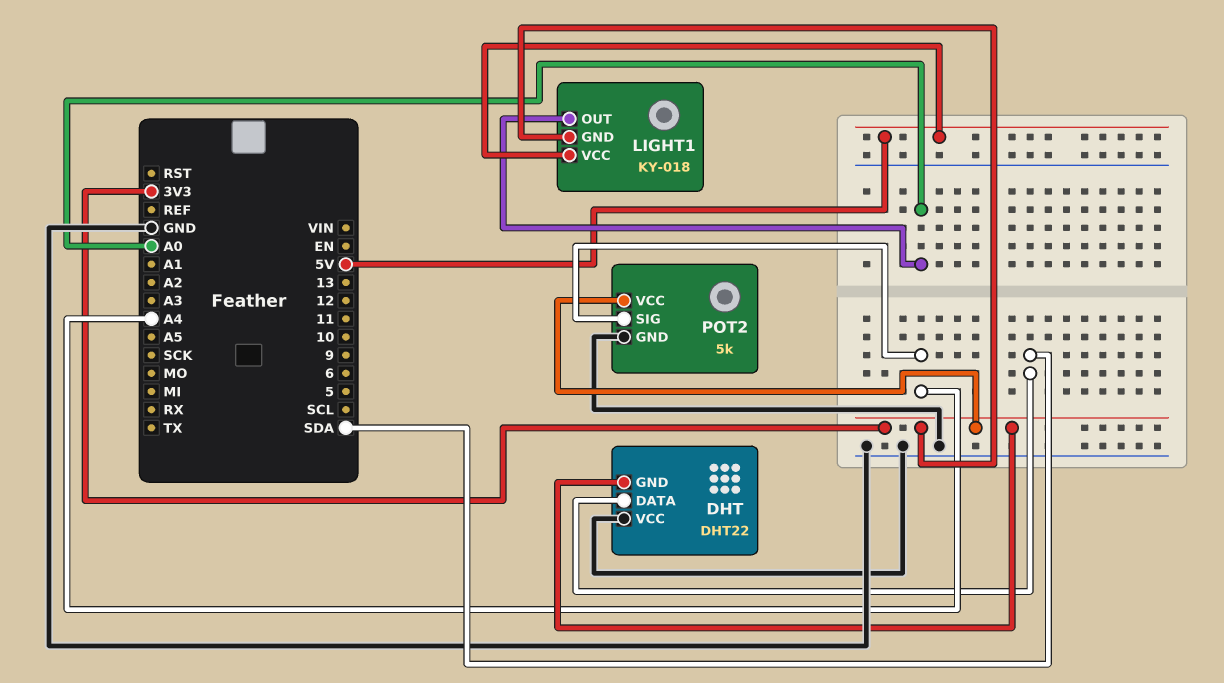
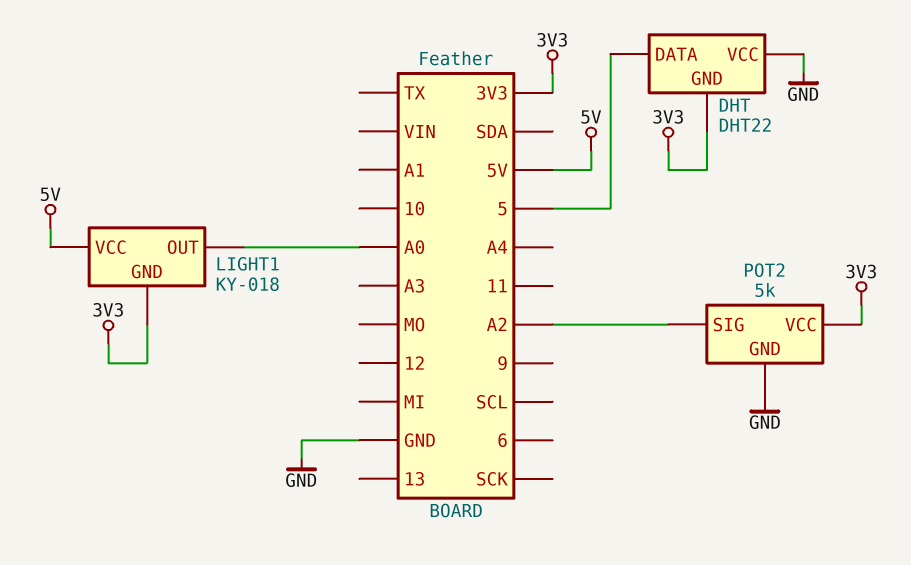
DHT pin DATA: SDA -> 5
POT2 pin SIG: A4 -> A2

